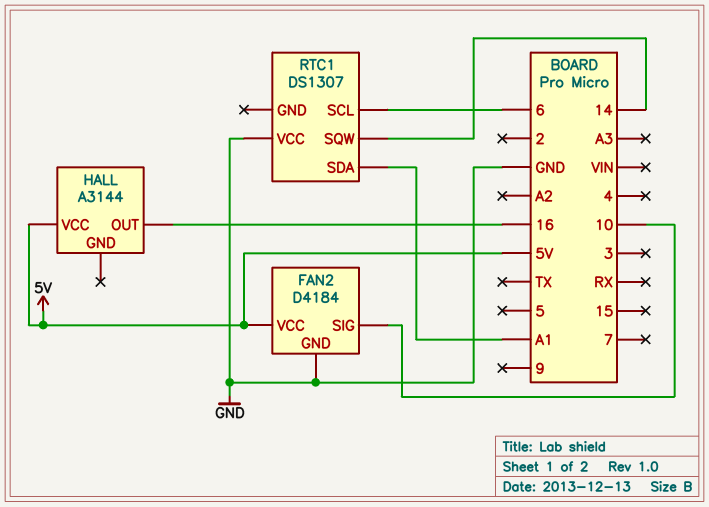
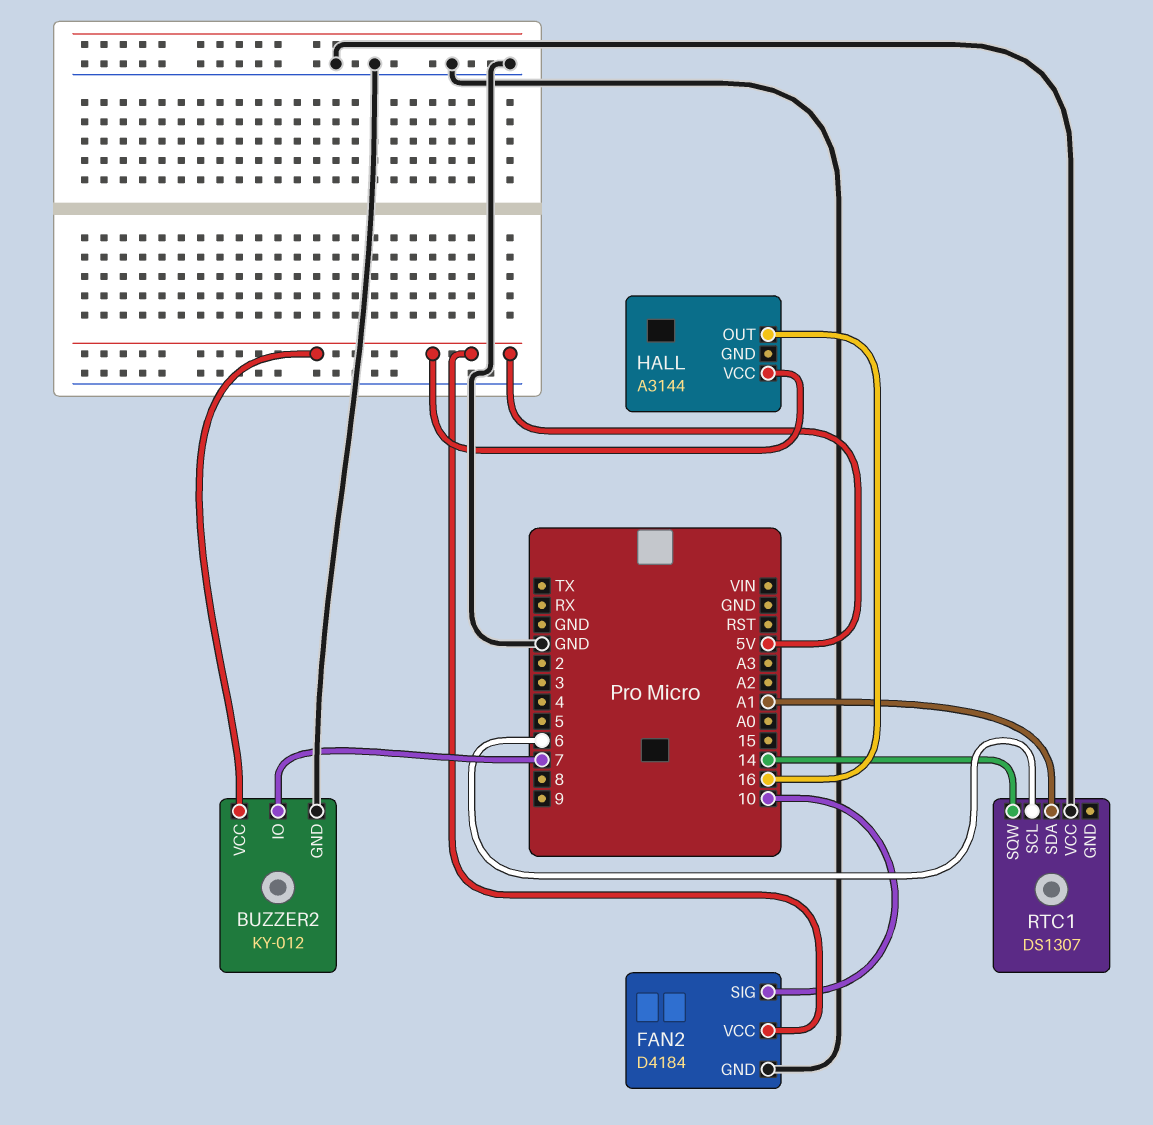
BUZZER2: none -> KY-012
BUZZER2 pin GND: none -> GND
BUZZER2 pin IO: none -> 7
BUZZER2 pin VCC: none -> 5V

